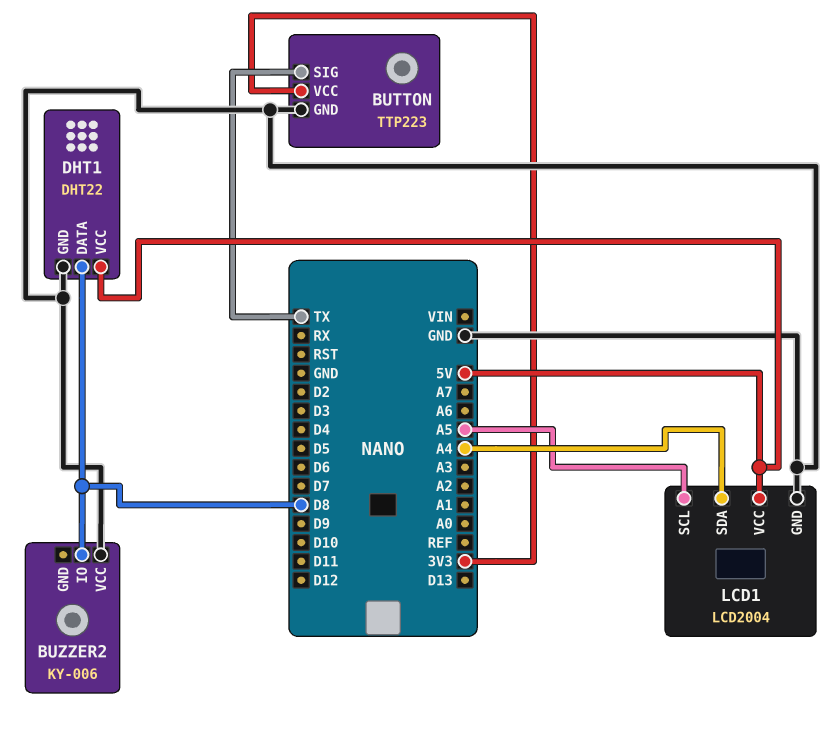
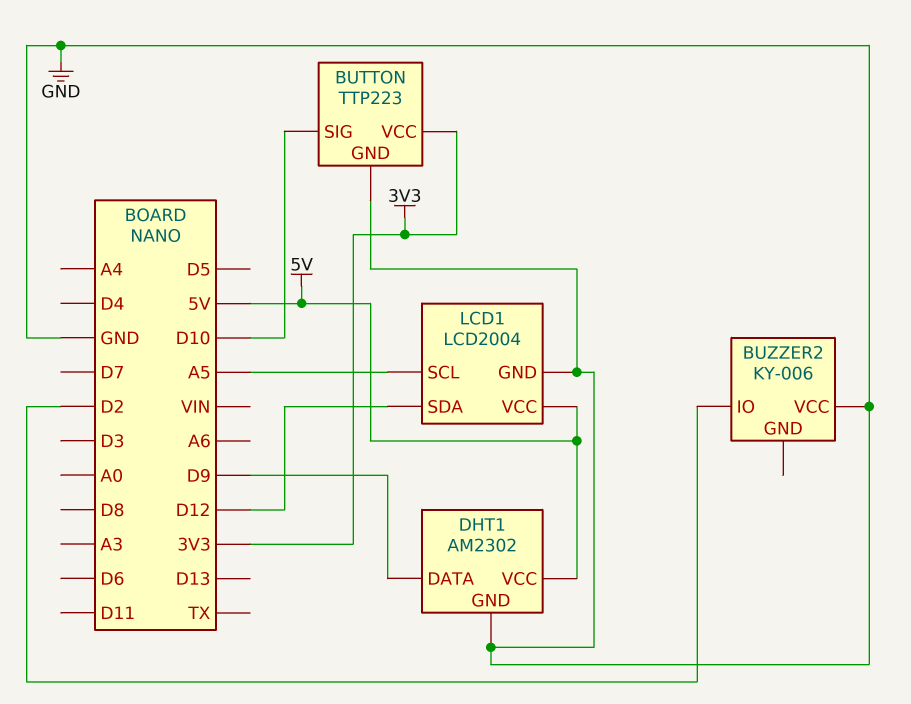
BUTTON pin SIG: TX -> D10
BUZZER2 pin IO: D8 -> D2
DHT1: DHT22 -> AM2302
DHT1 pin DATA: D8 -> D9
LCD1 pin SDA: A4 -> D12

